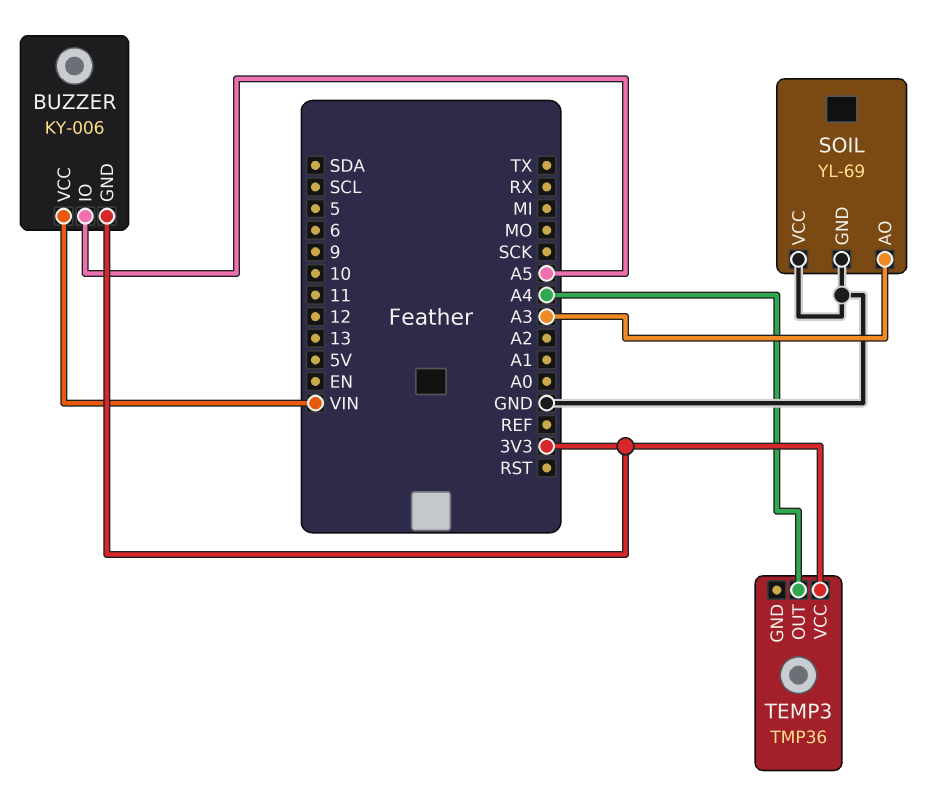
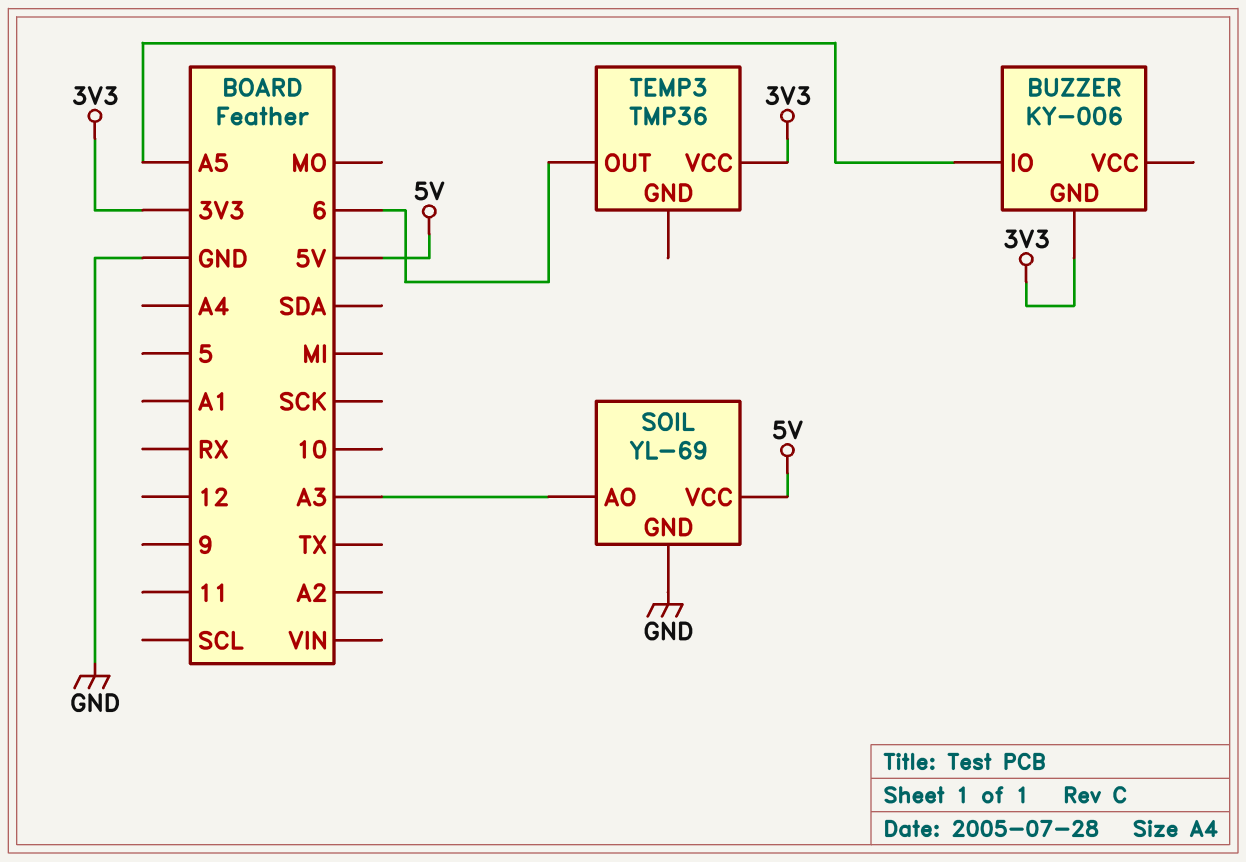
BUZZER pin VCC: VIN -> none
SOIL pin VCC: GND -> 5V
TEMP3 pin OUT: A4 -> 6

